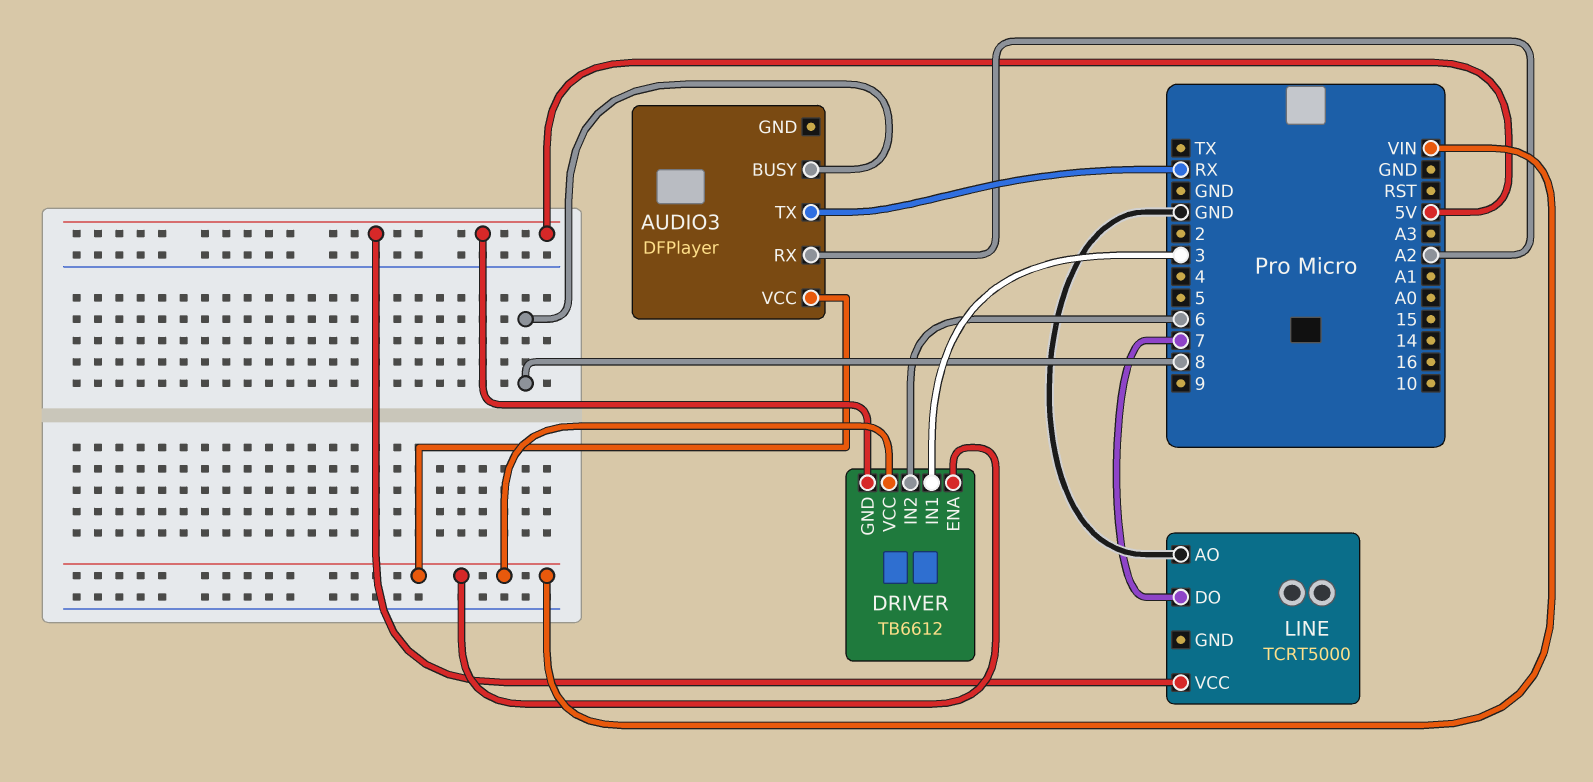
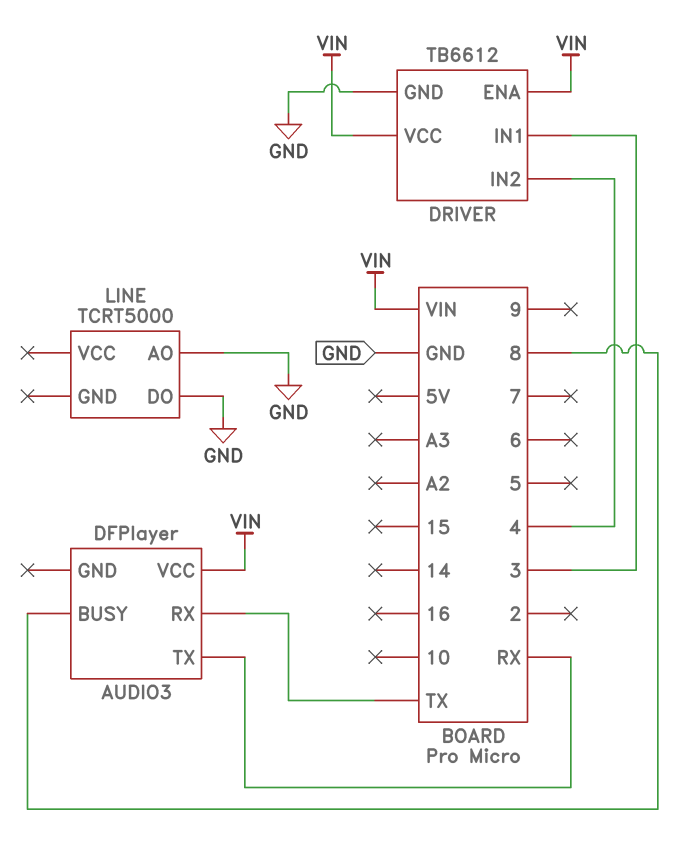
AUDIO3 pin RX: A2 -> TX
DRIVER pin GND: 5V -> GND
DRIVER pin IN2: 6 -> 4
LINE pin DO: 7 -> GND
LINE pin VCC: 5V -> none

